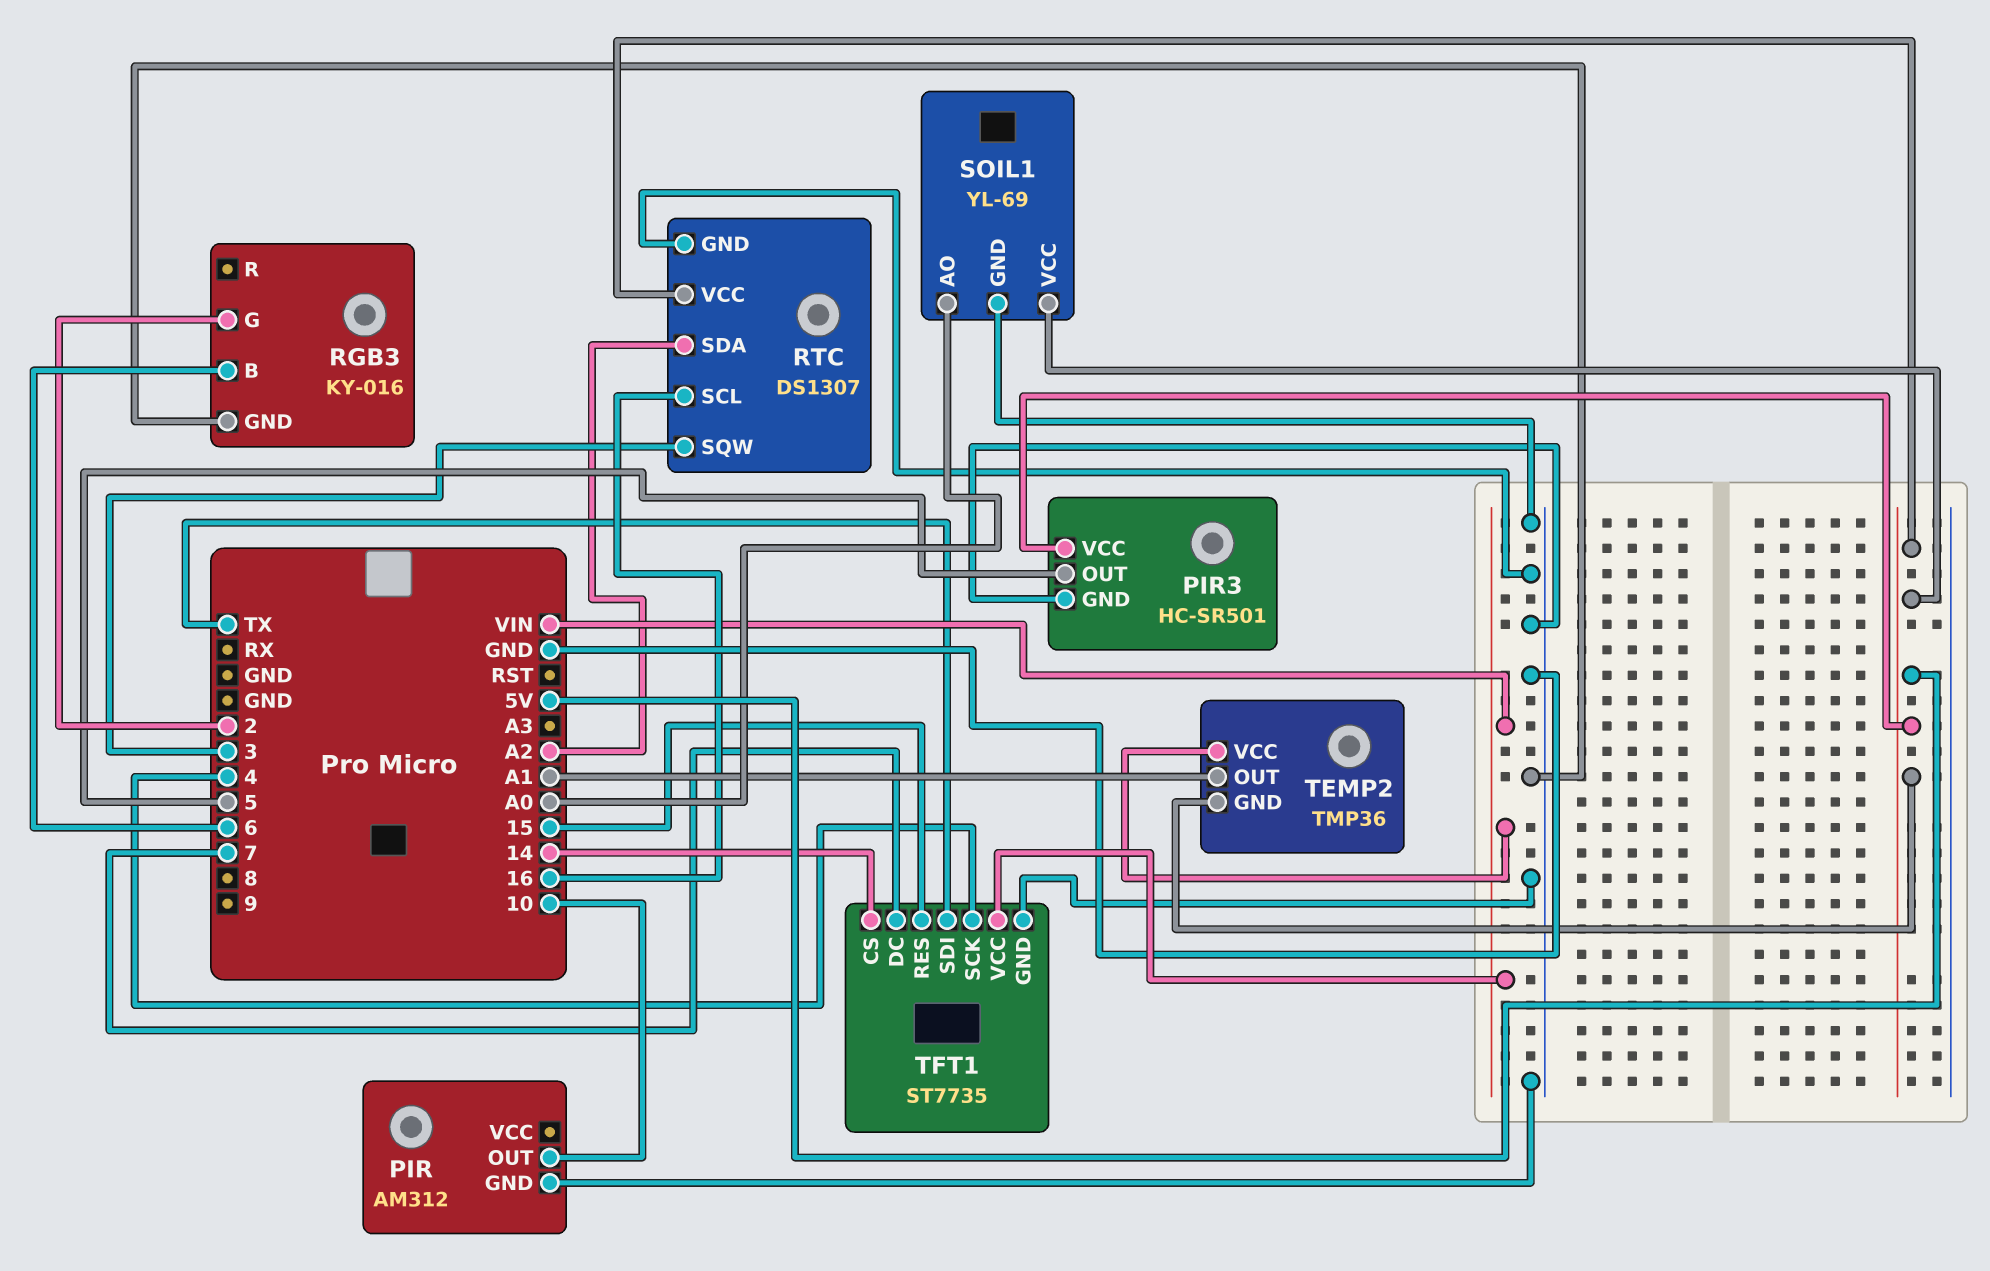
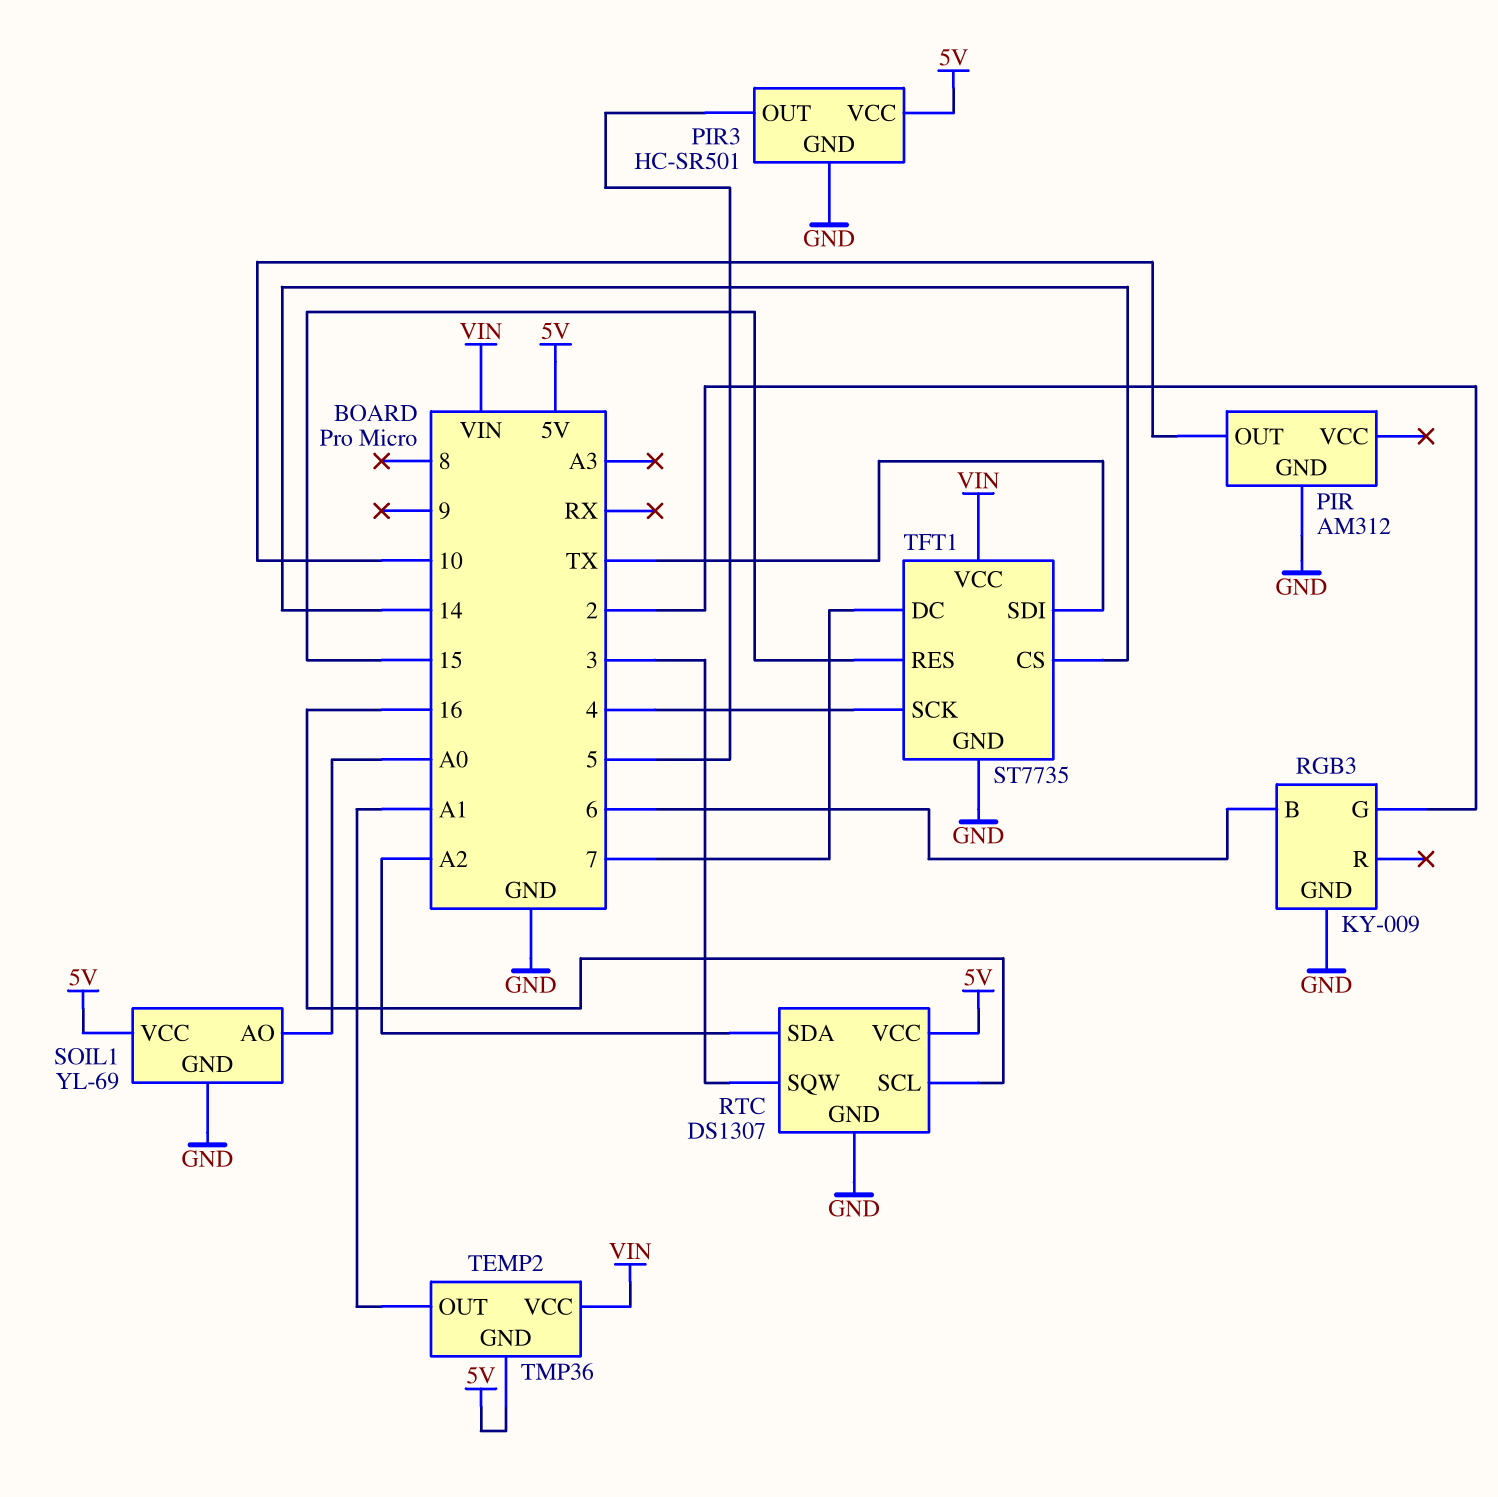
RGB3: KY-016 -> KY-009

